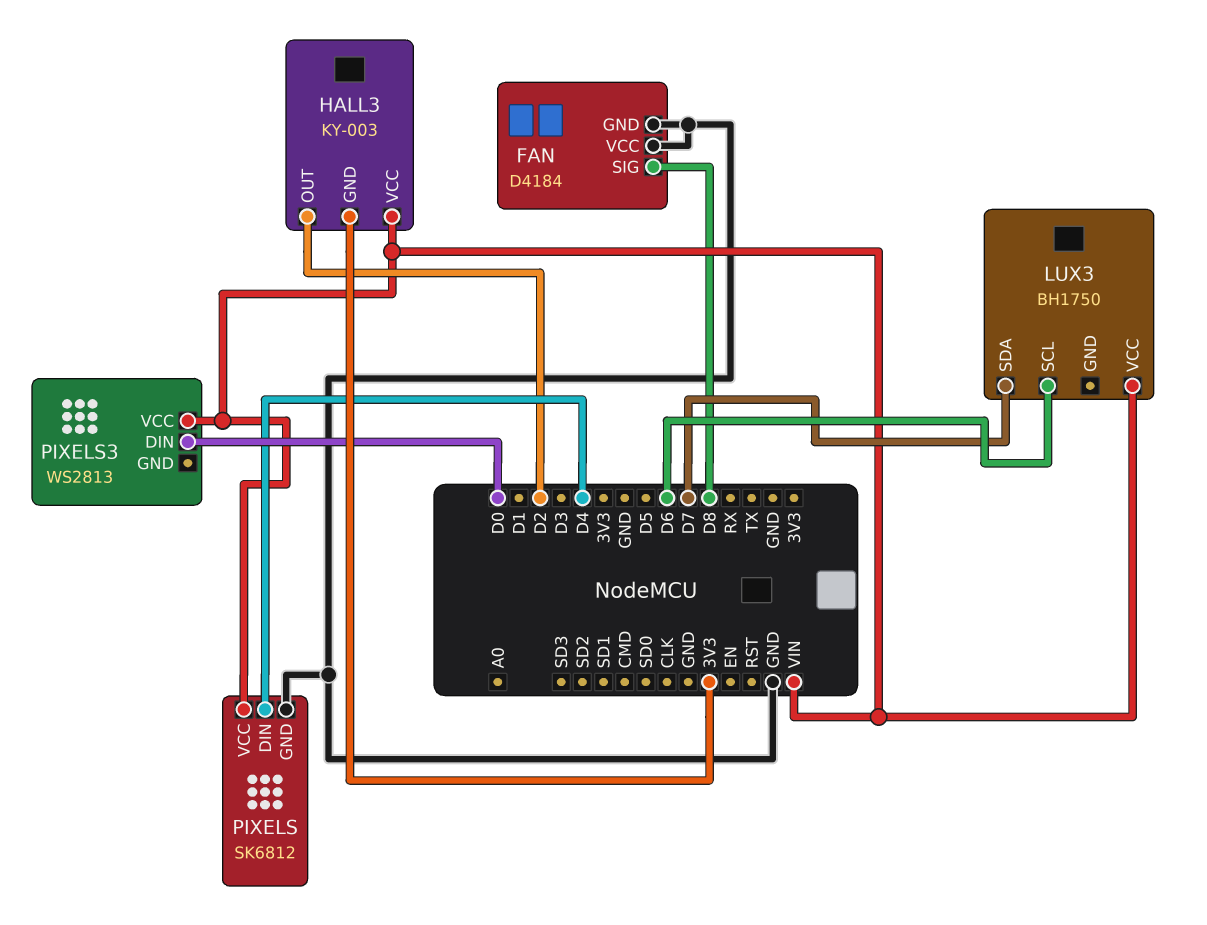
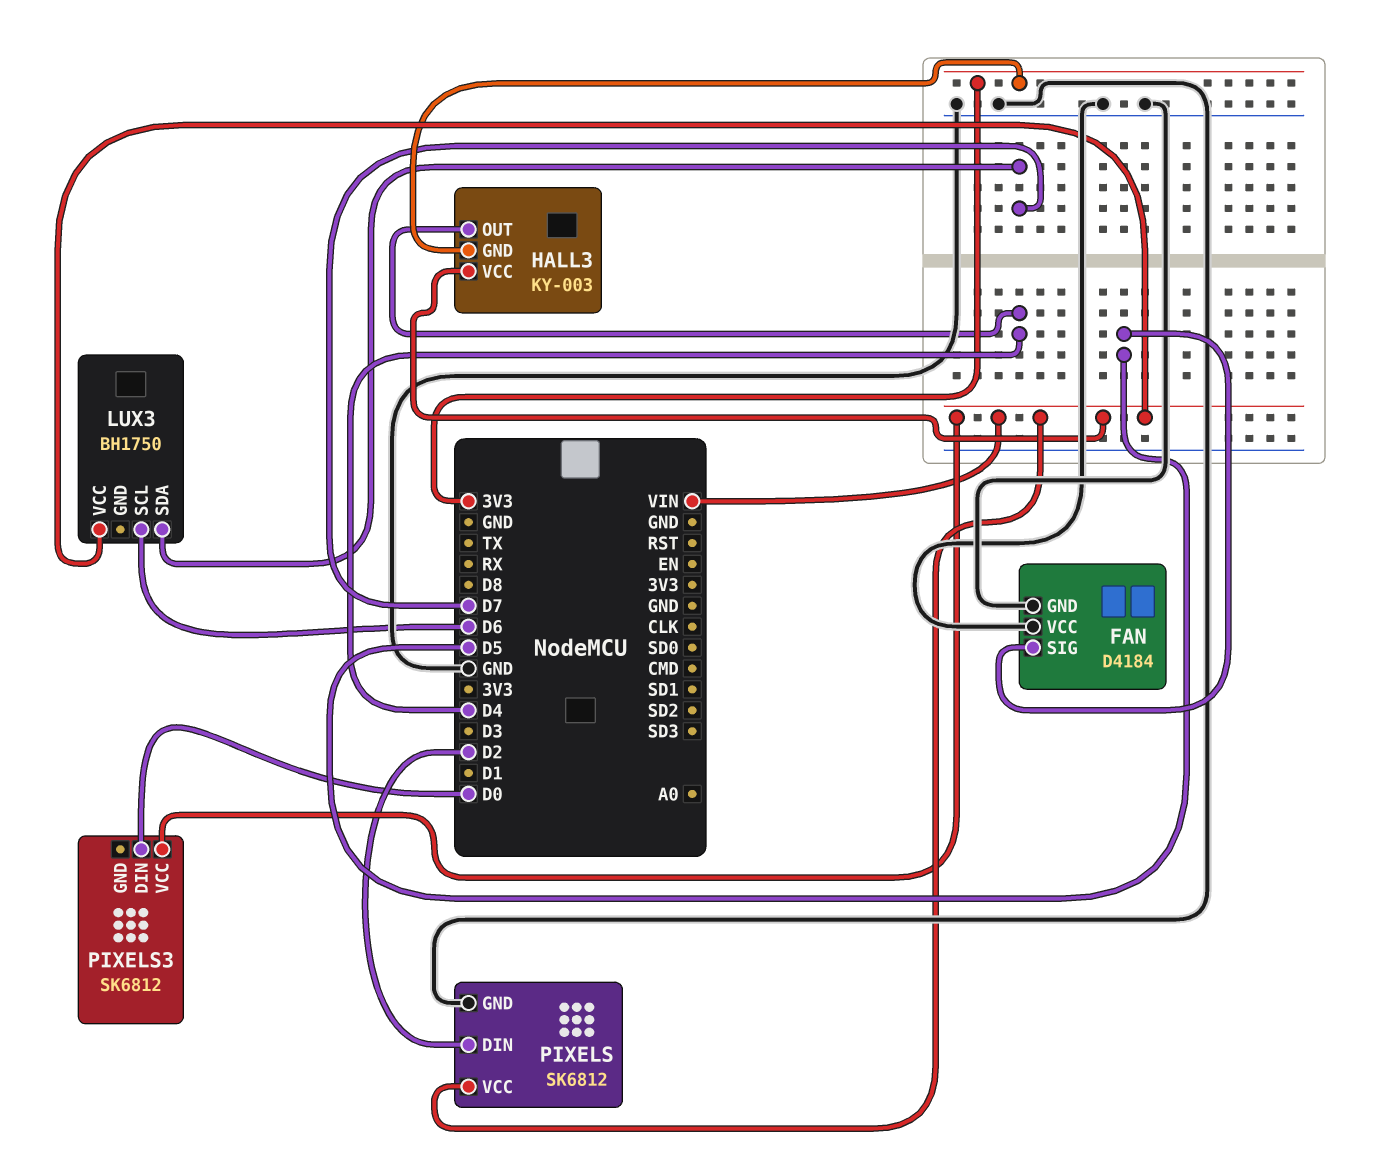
FAN pin SIG: D8 -> D5
HALL3 pin OUT: D2 -> D4
PIXELS pin DIN: D4 -> D2
PIXELS3: WS2813 -> SK6812

